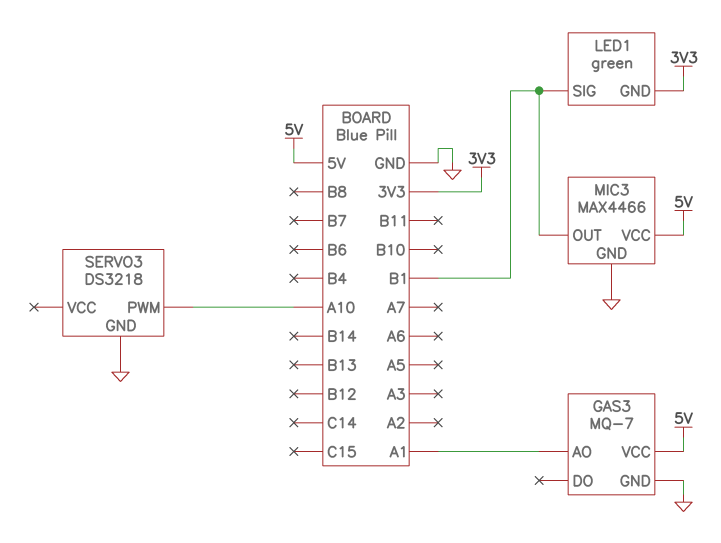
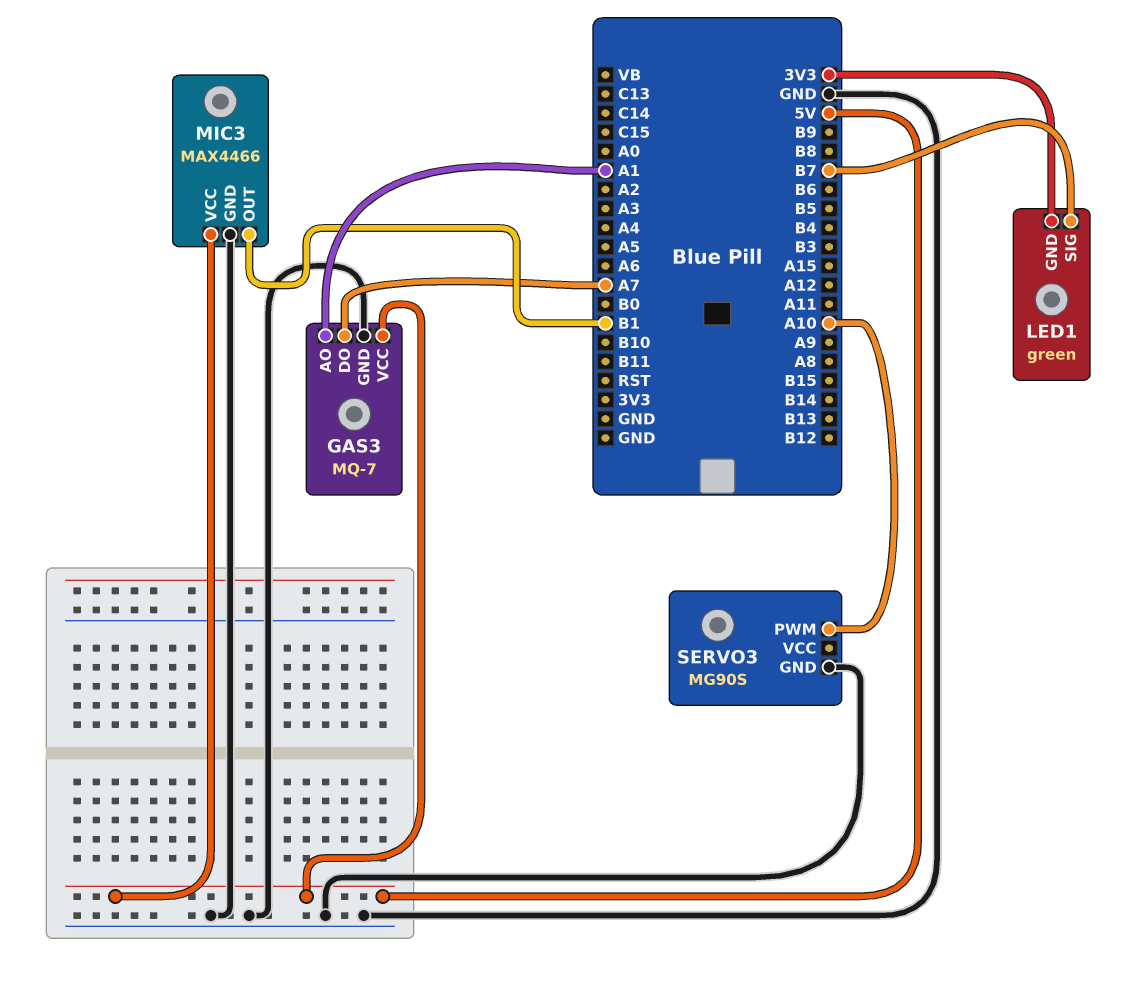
GAS3 pin DO: none -> A7
LED1 pin SIG: B1 -> B7
SERVO3: DS3218 -> MG90S

